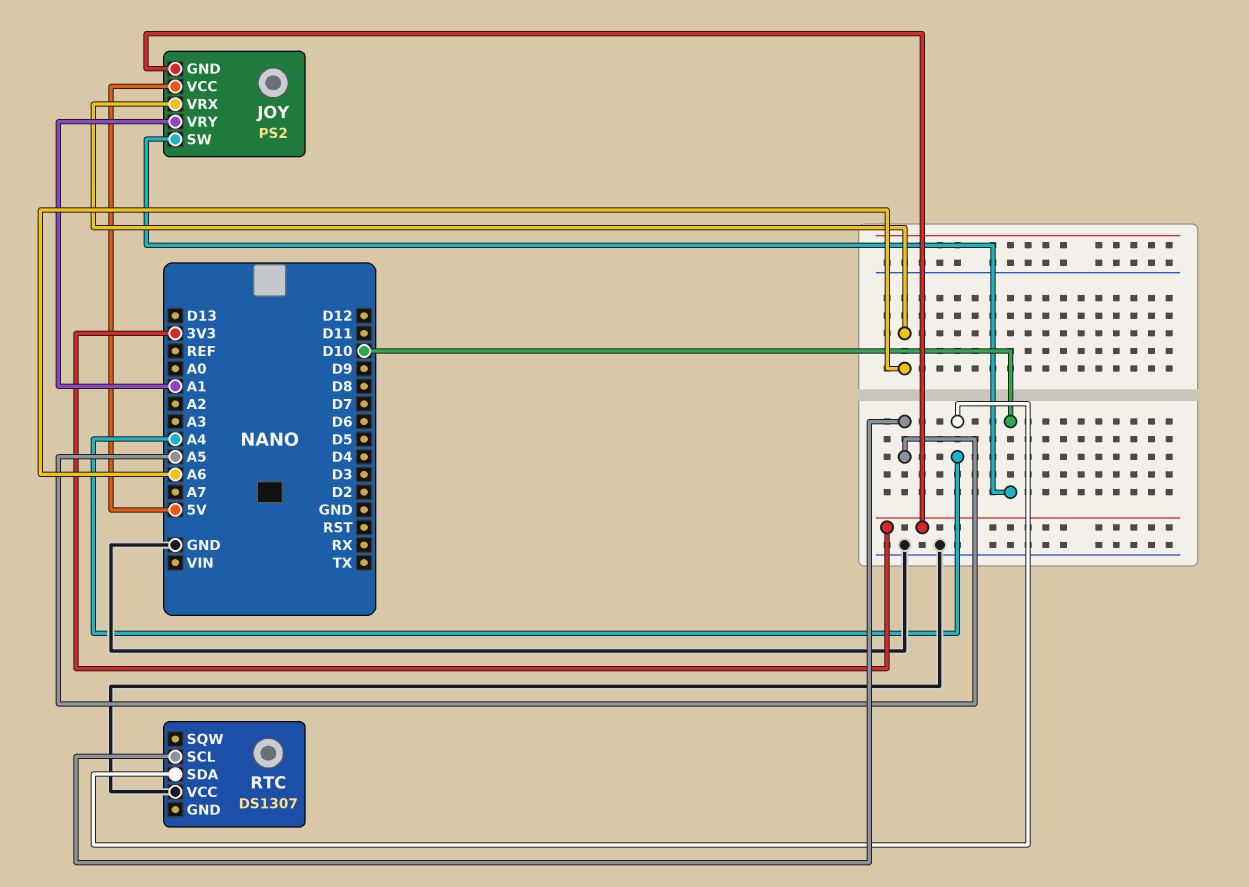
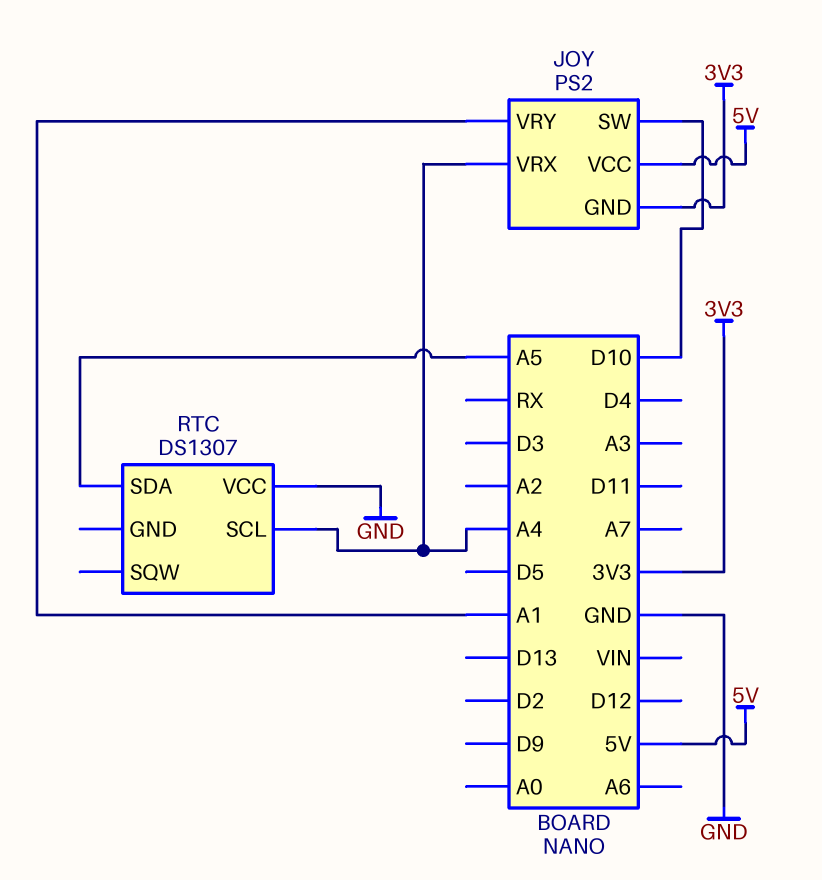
JOY pin VRX: A6 -> A4
RTC pin SCL: A5 -> A4
RTC pin SDA: A4 -> A5

